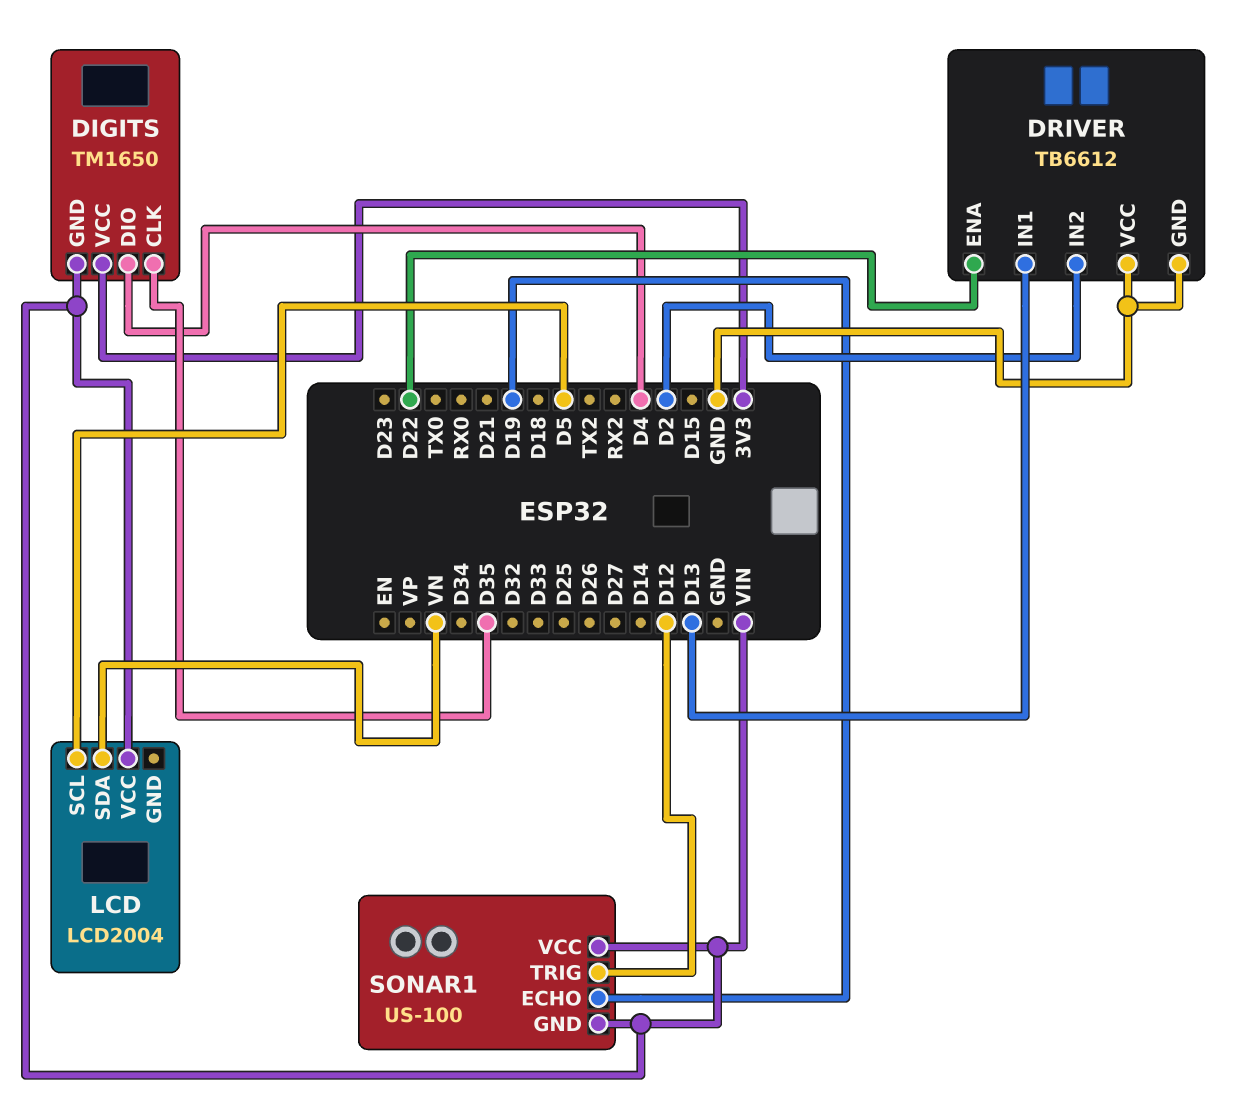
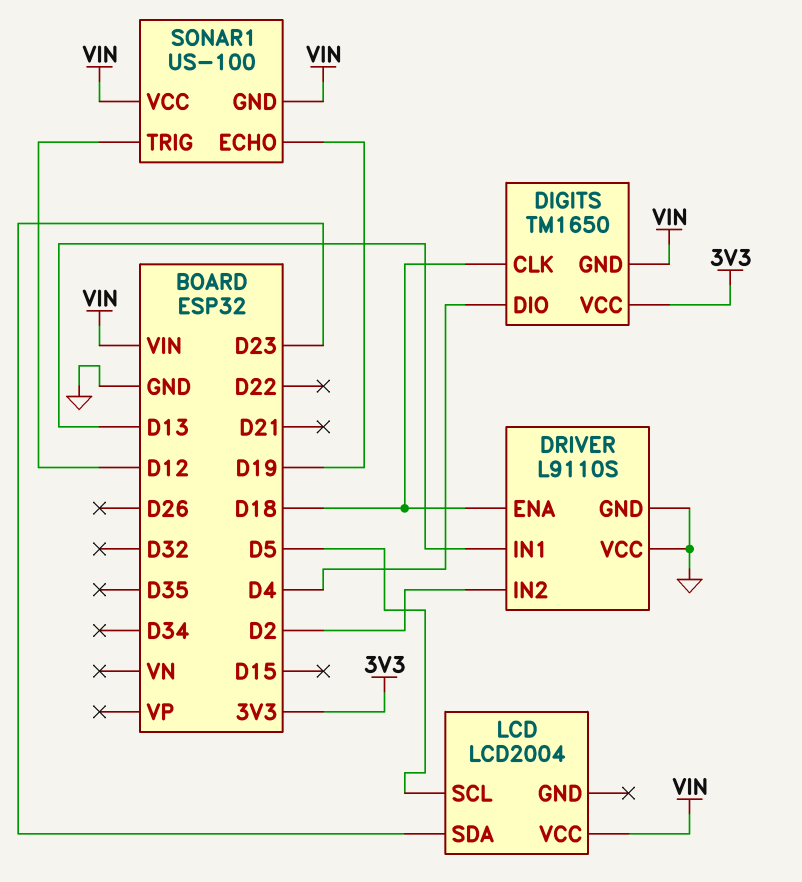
DIGITS pin CLK: D35 -> D18
DRIVER: TB6612 -> L9110S
DRIVER pin ENA: D22 -> D18
LCD pin SDA: VN -> D23

